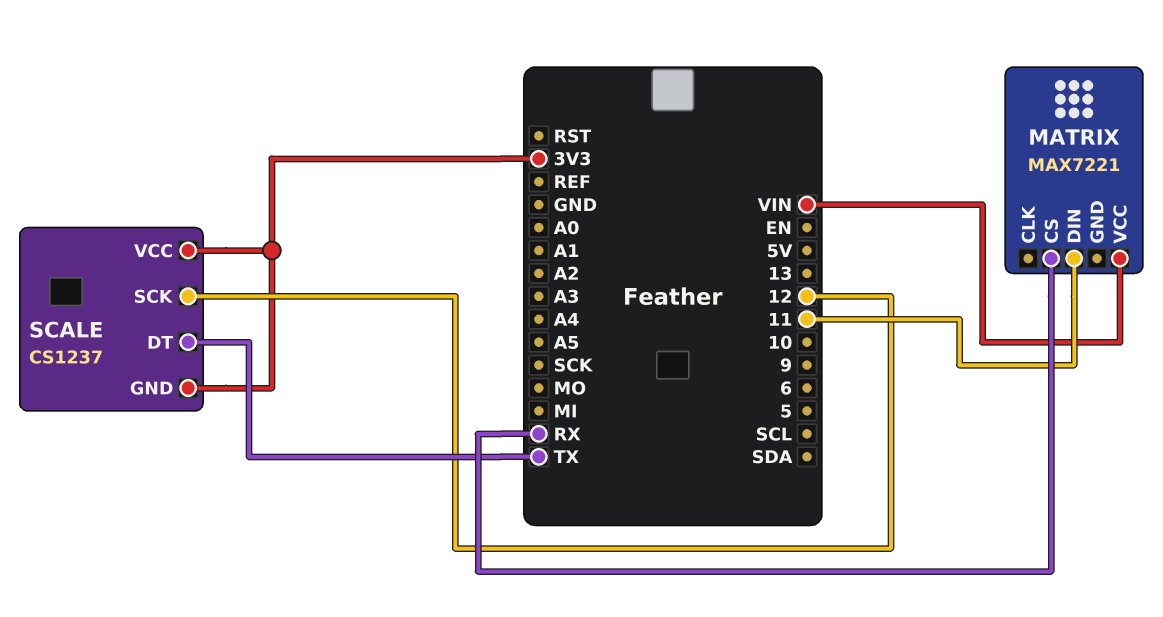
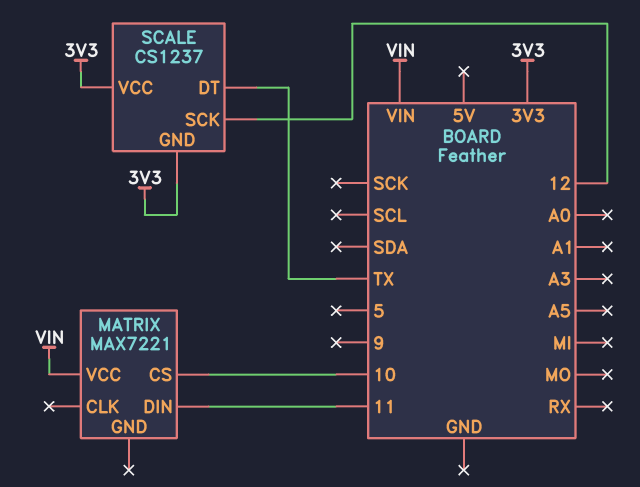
MATRIX pin CS: RX -> 10

